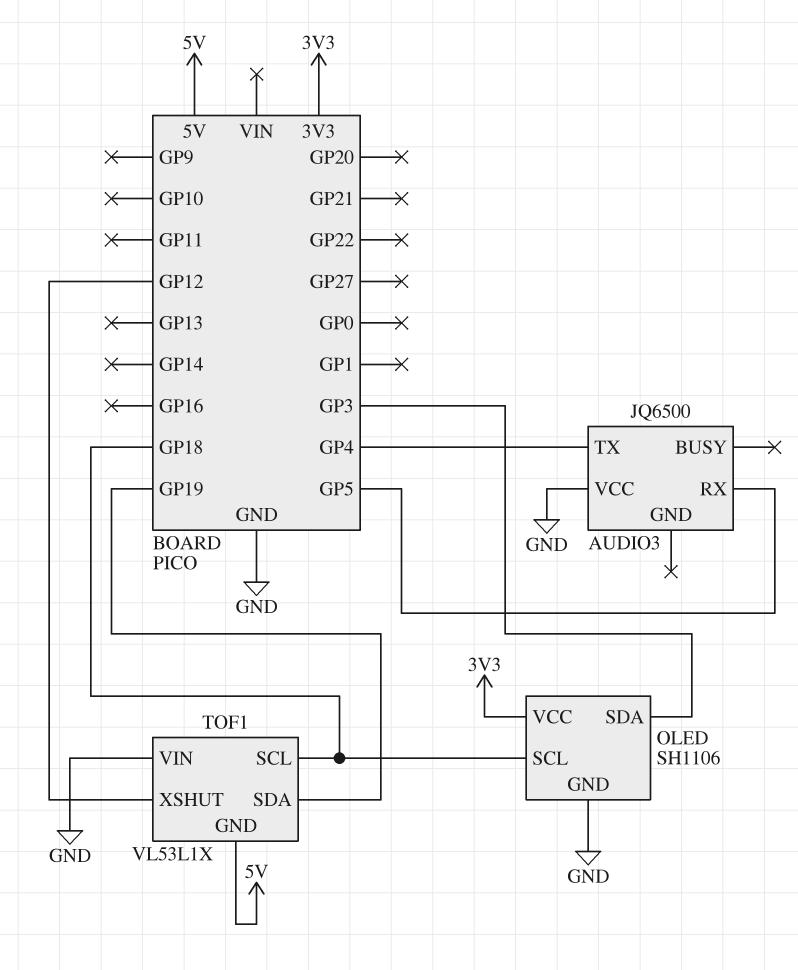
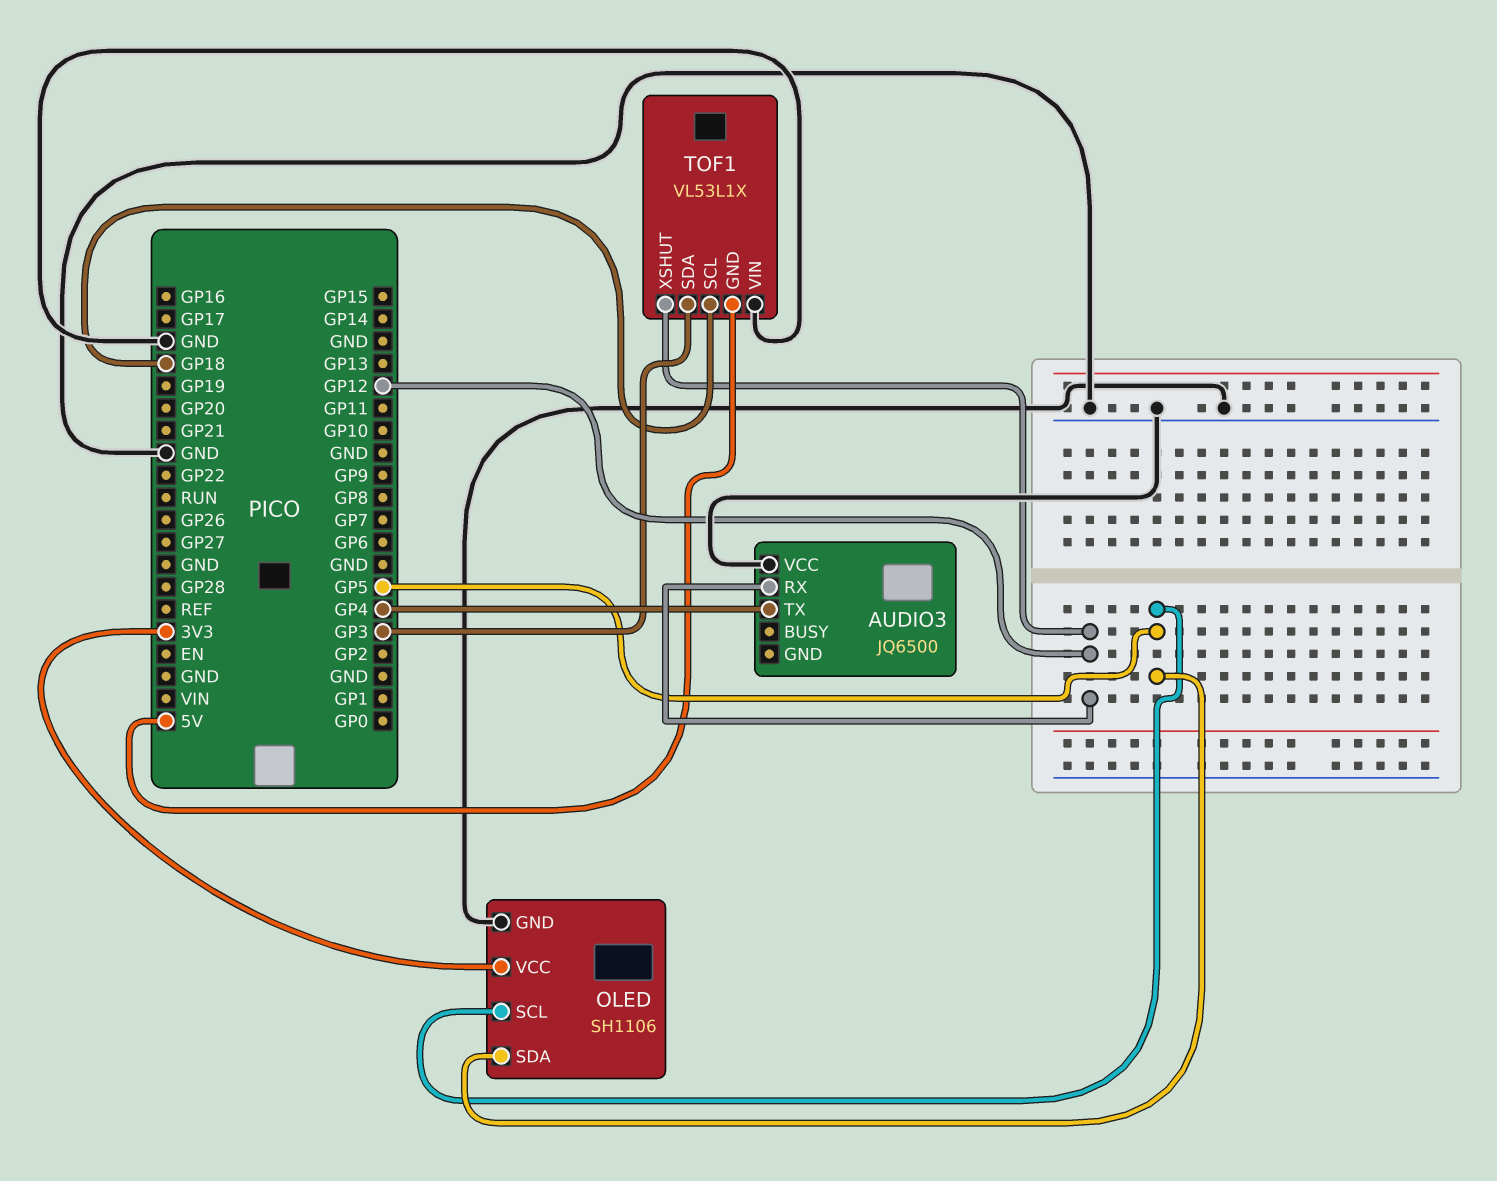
AUDIO3 pin RX: GP5 -> GP12
OLED pin SCL: GP18 -> GP5
OLED pin SDA: GP3 -> GP5
TOF1 pin SDA: GP19 -> GP3

